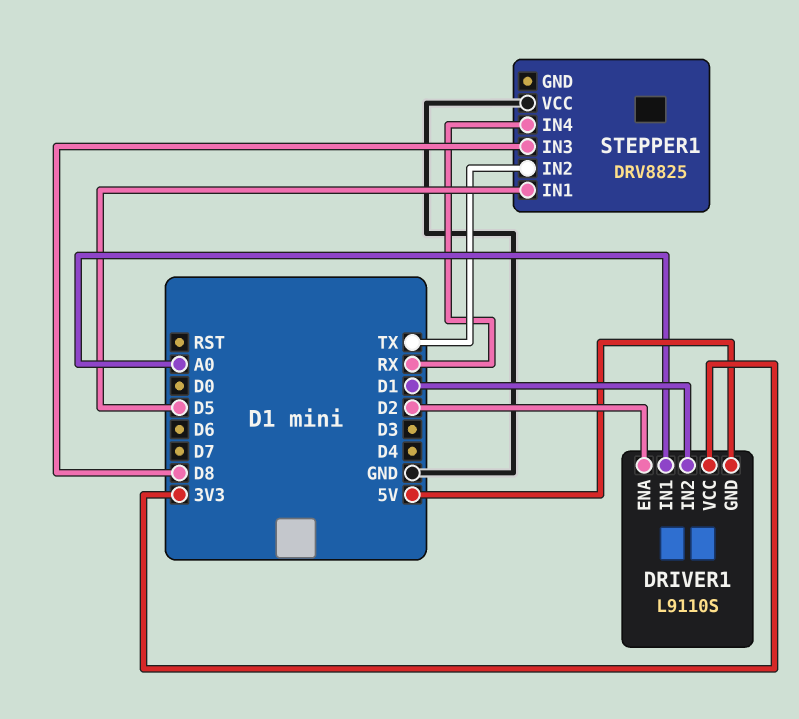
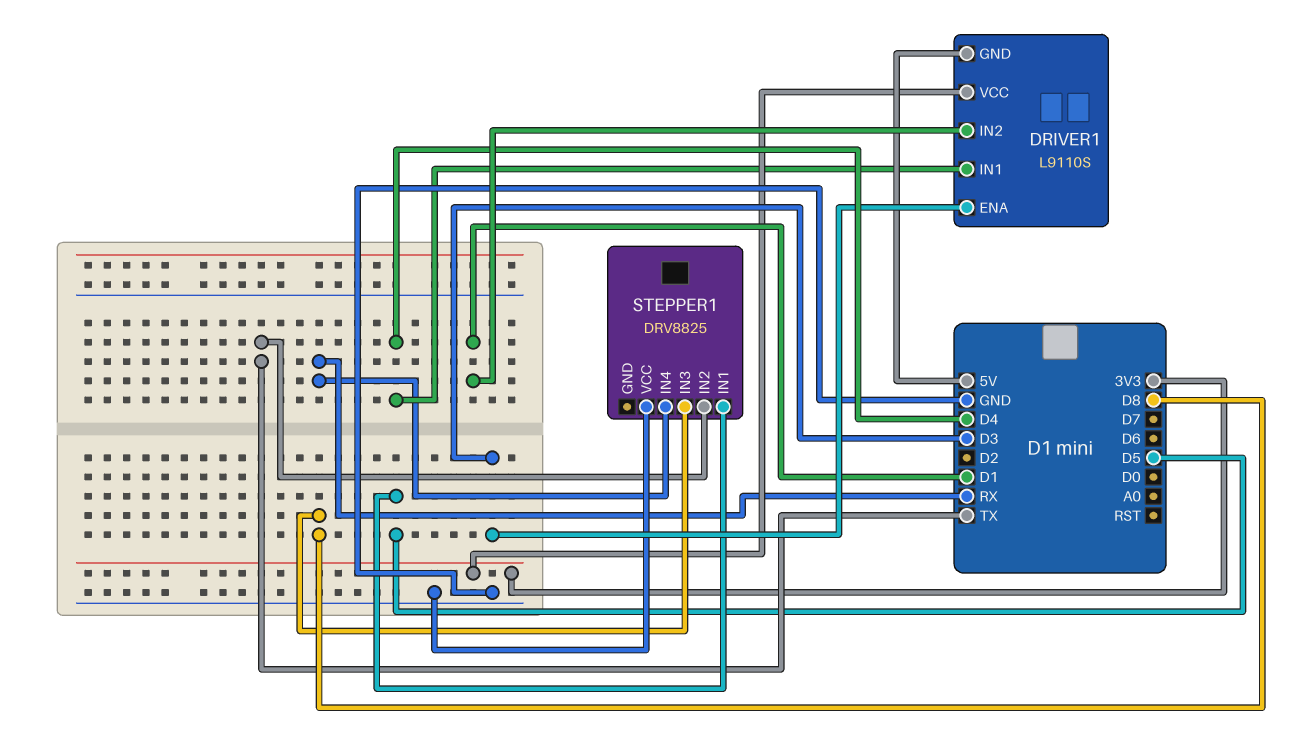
DRIVER1 pin ENA: D2 -> D3
DRIVER1 pin IN1: A0 -> D4

